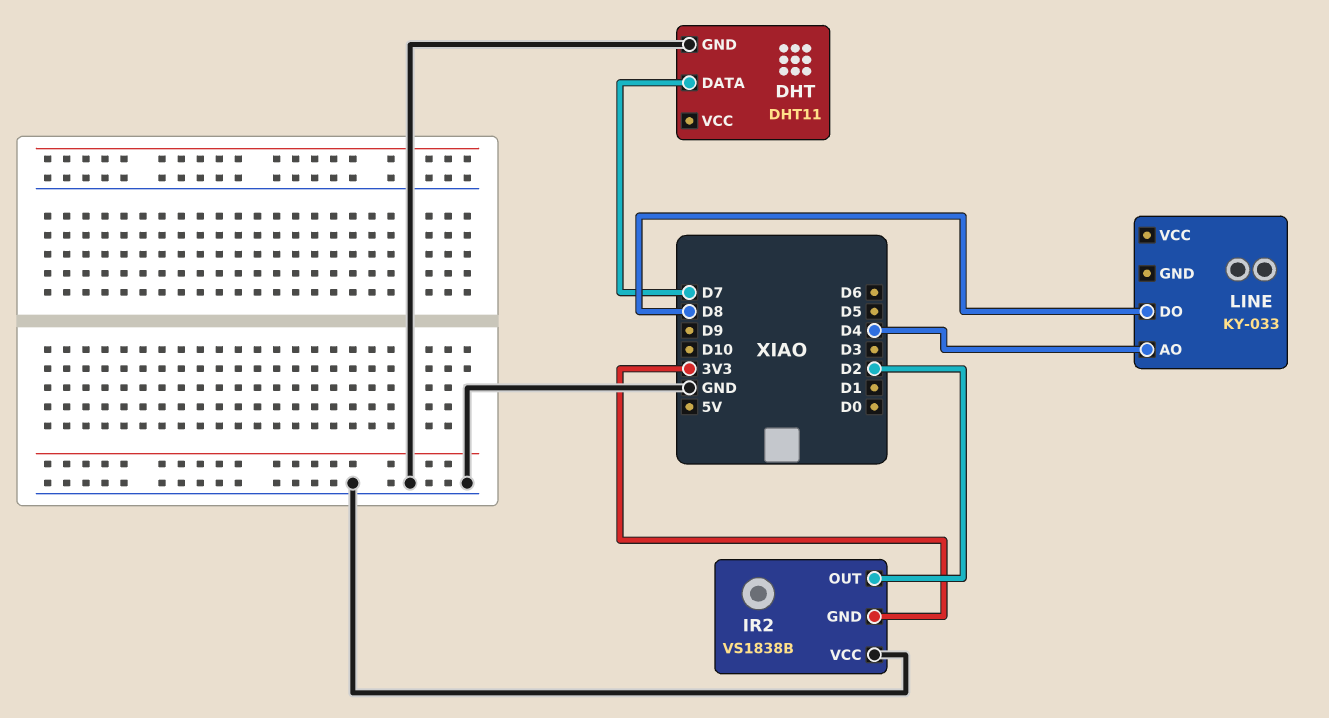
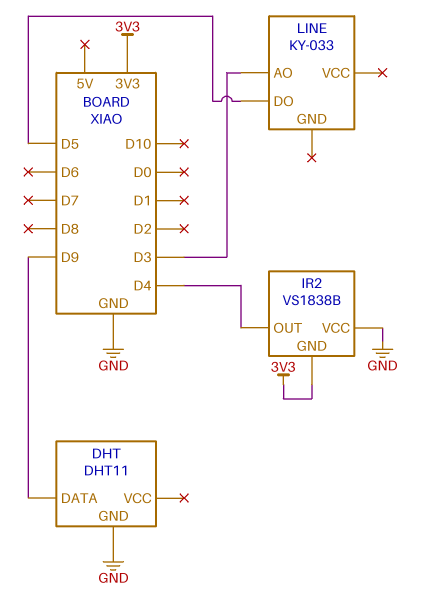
DHT pin DATA: D7 -> D9
IR2 pin OUT: D2 -> D4
LINE pin AO: D4 -> D3
LINE pin DO: D8 -> D5

